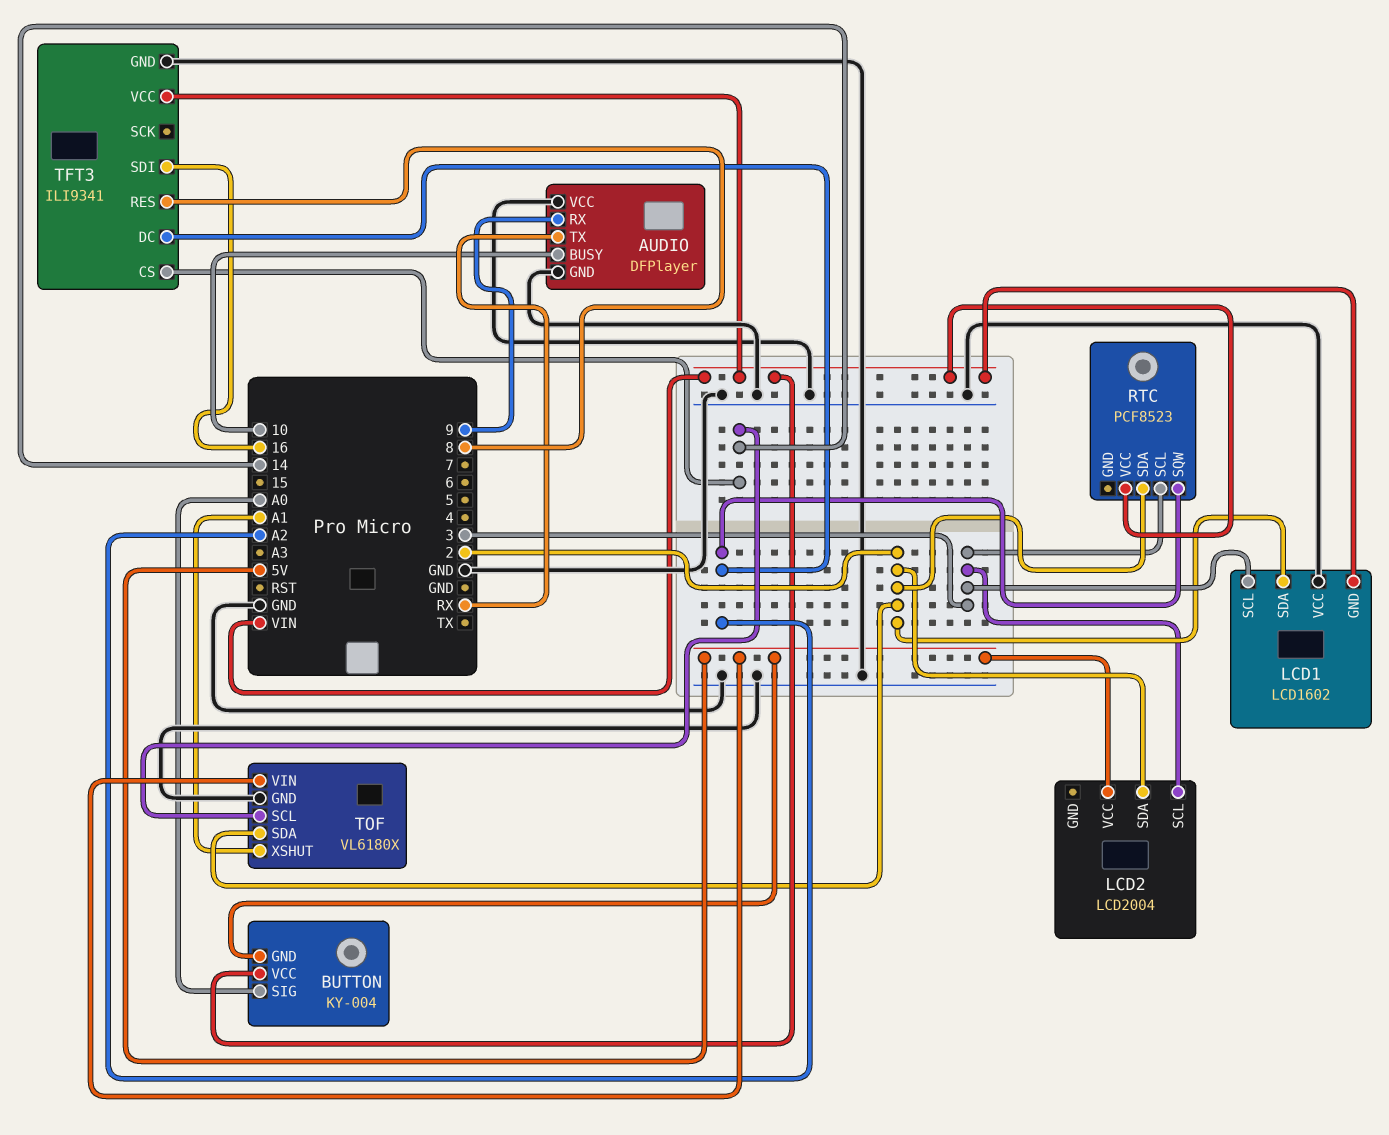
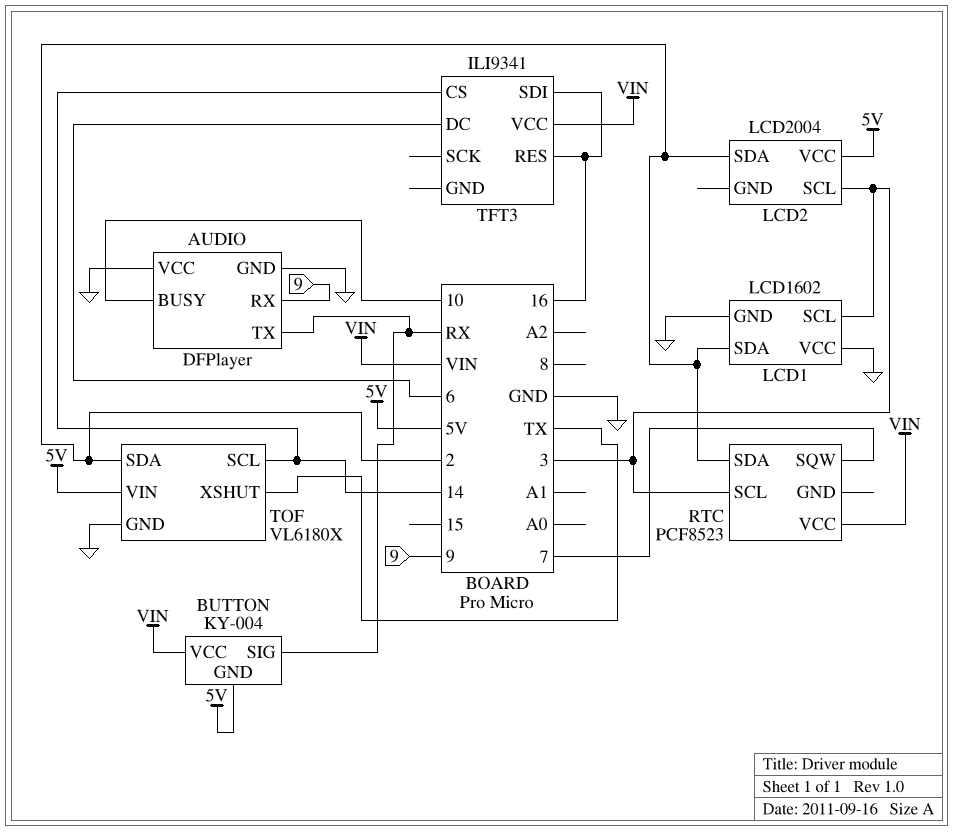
BUTTON pin SIG: A0 -> RX
LCD1 pin GND: VIN -> GND
RTC pin SQW: A2 -> 7
TFT3 pin DC: A2 -> 6
TFT3 pin GND: GND -> none
TFT3 pin RES: 8 -> 16
TOF pin XSHUT: A1 -> TX

